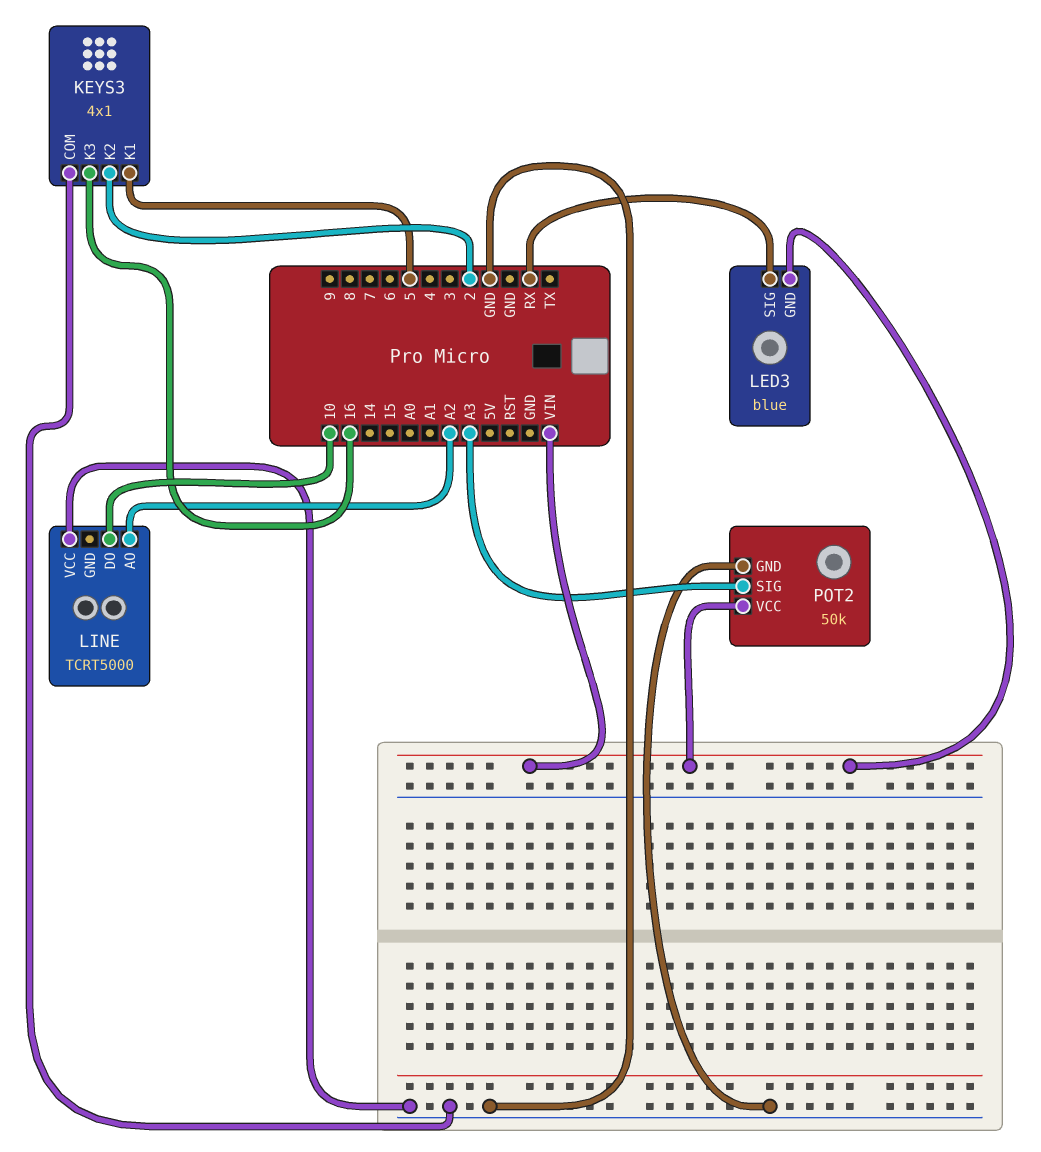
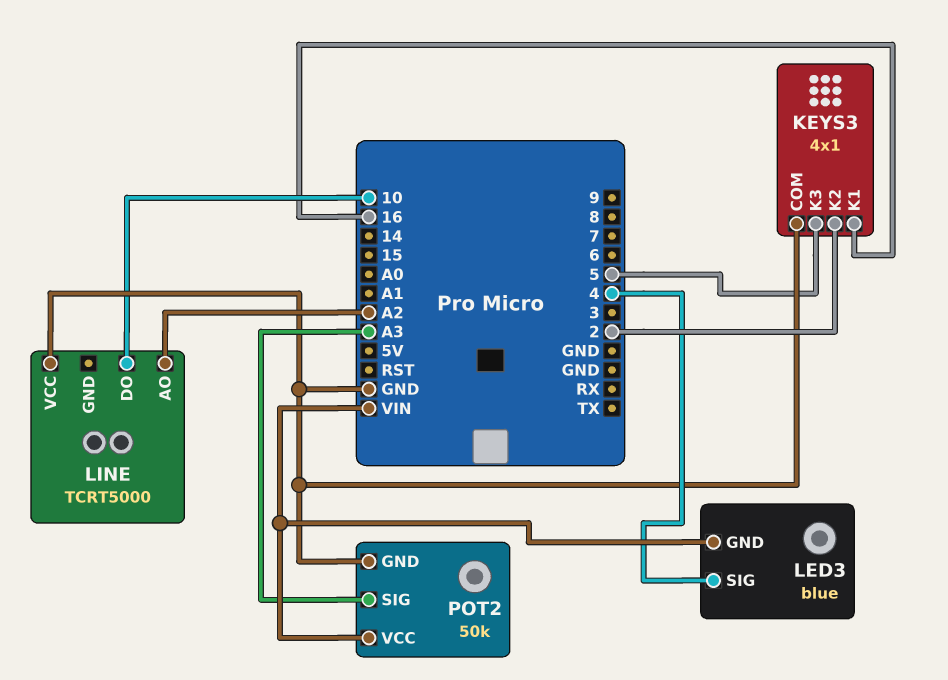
KEYS3 pin K1: 5 -> 16
KEYS3 pin K3: 16 -> 5
LED3 pin SIG: RX -> 4

